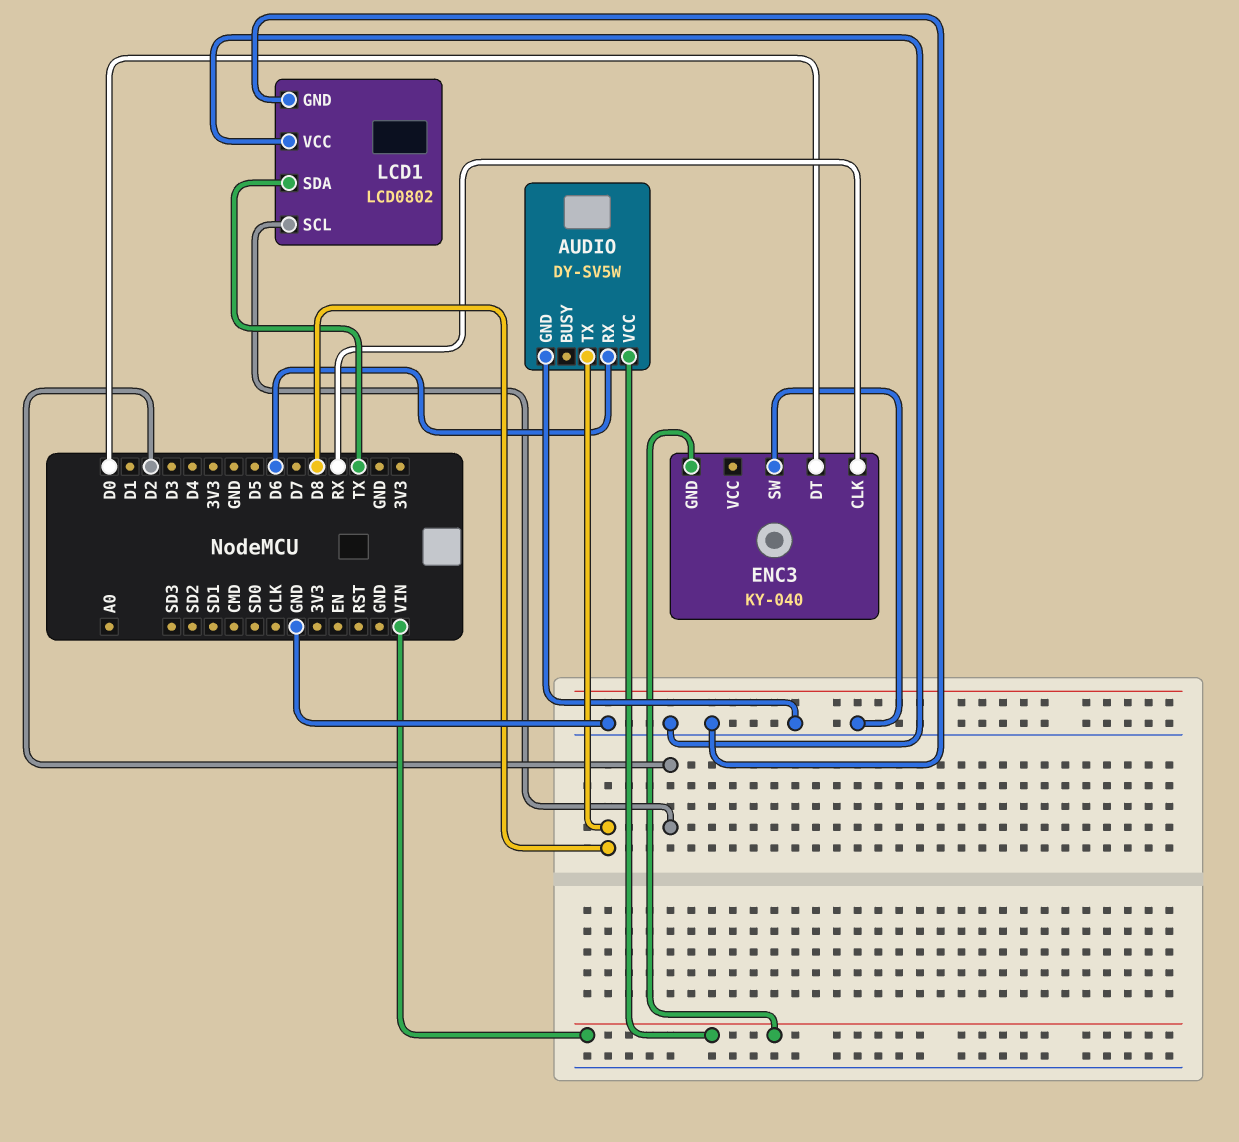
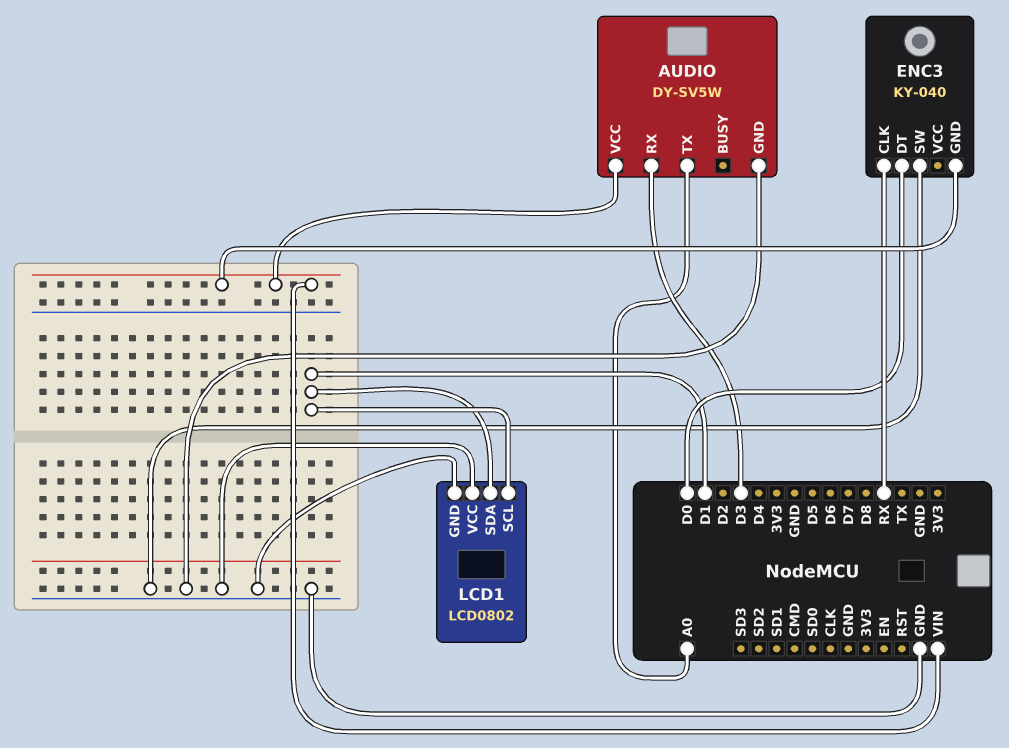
AUDIO pin RX: D6 -> D3
AUDIO pin TX: D8 -> A0
LCD1 pin SCL: D2 -> D1
LCD1 pin SDA: TX -> D1

